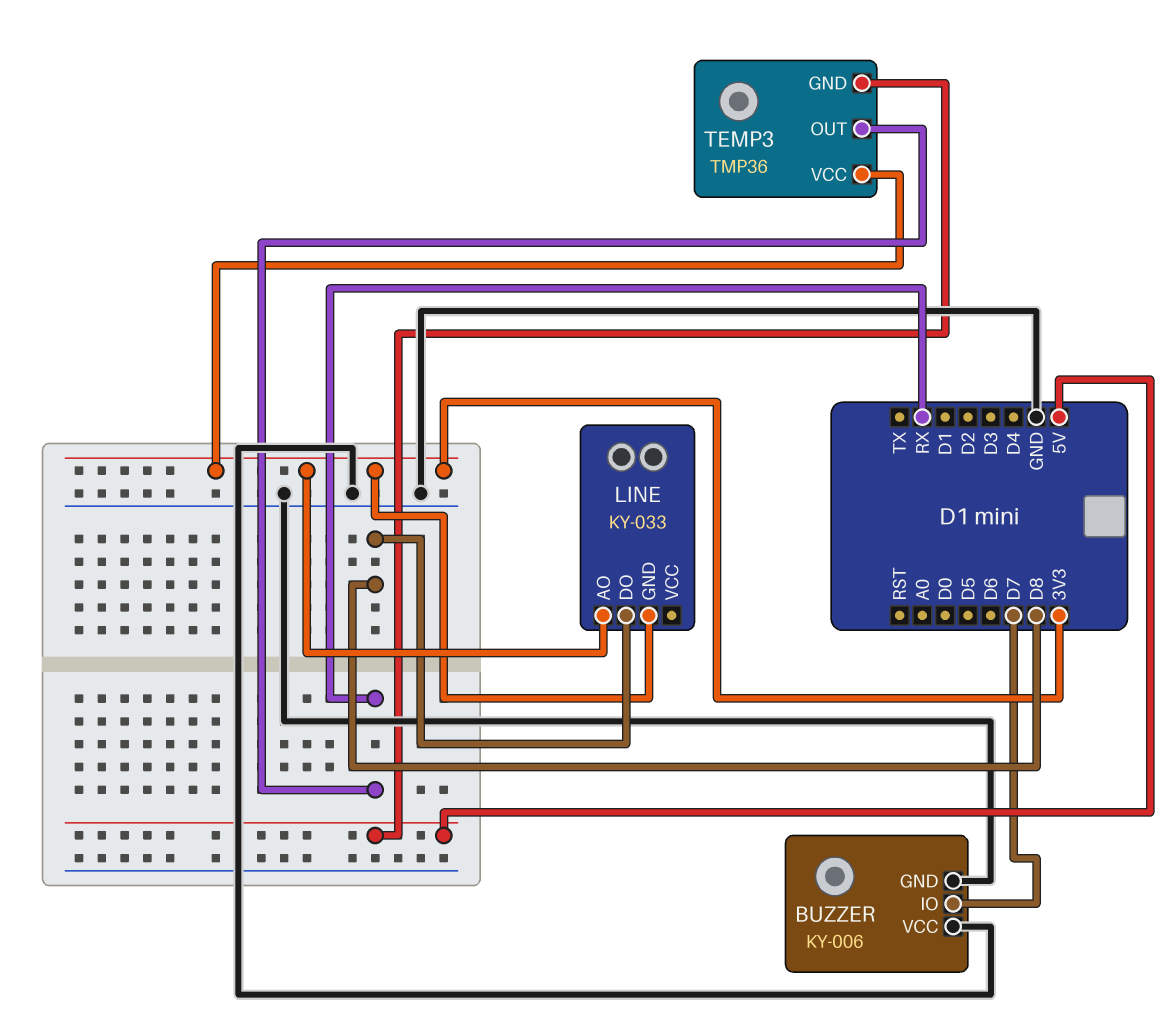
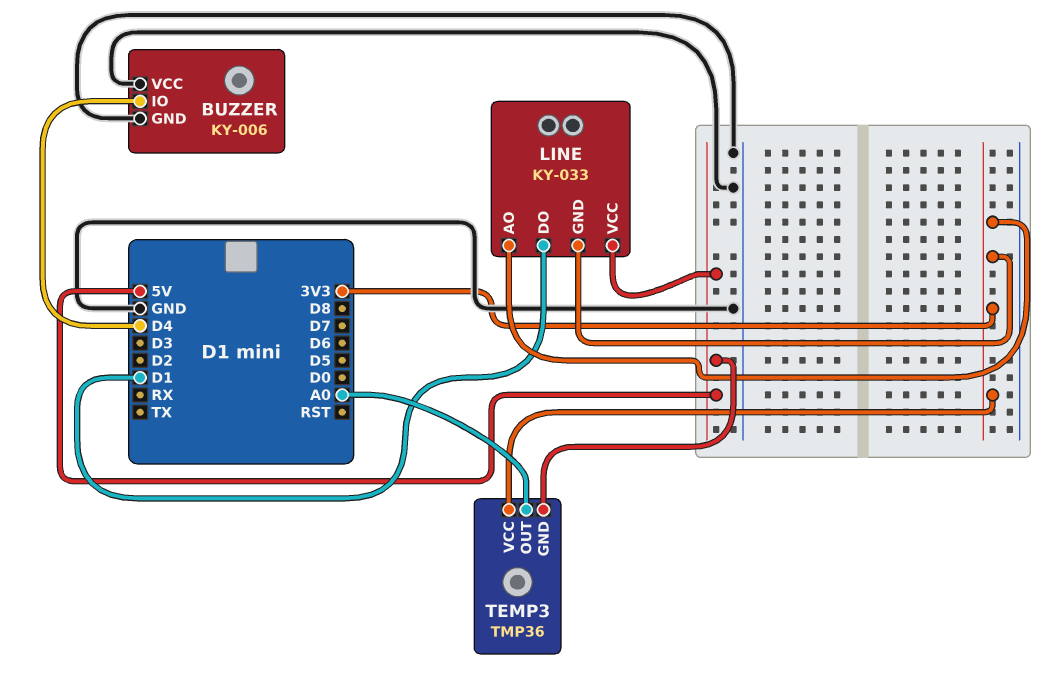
BUZZER pin IO: D7 -> D4
LINE pin DO: D8 -> D1
LINE pin VCC: none -> 5V
TEMP3 pin OUT: RX -> A0

